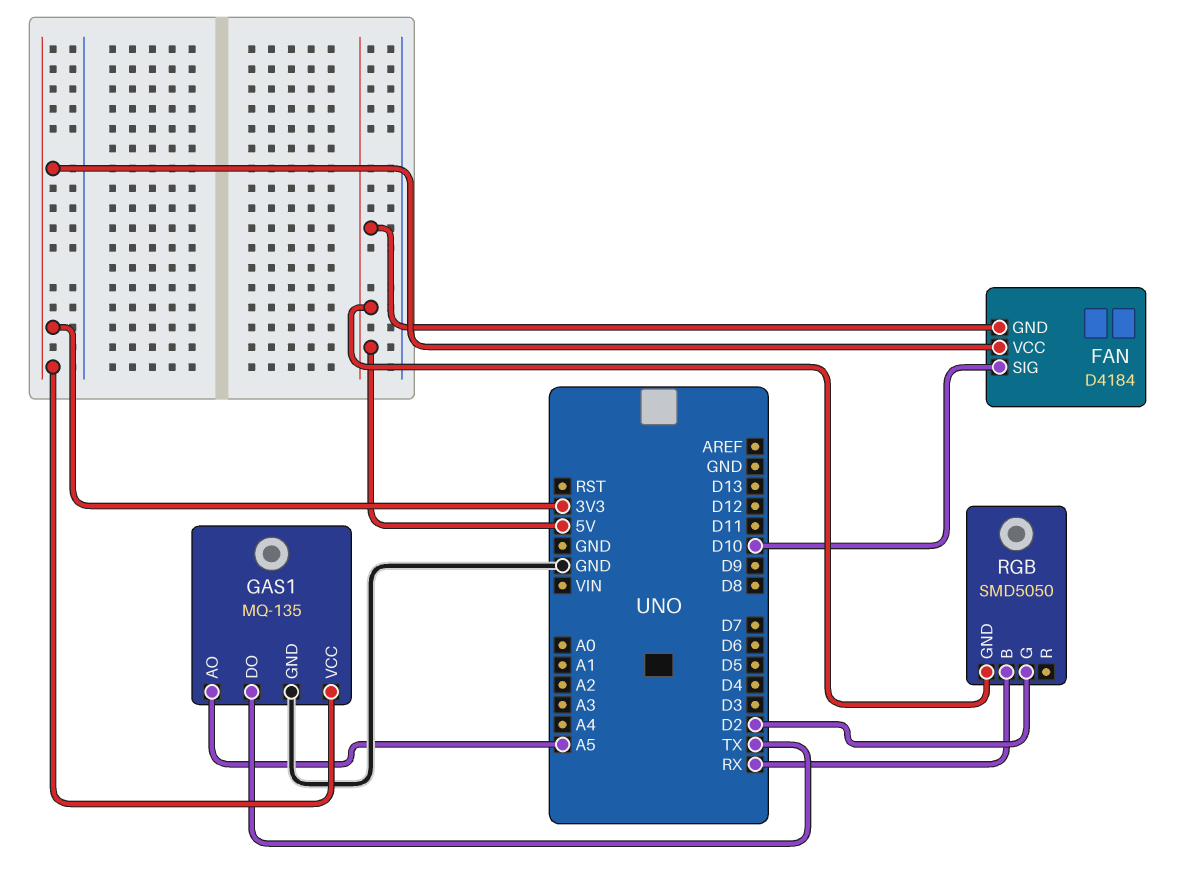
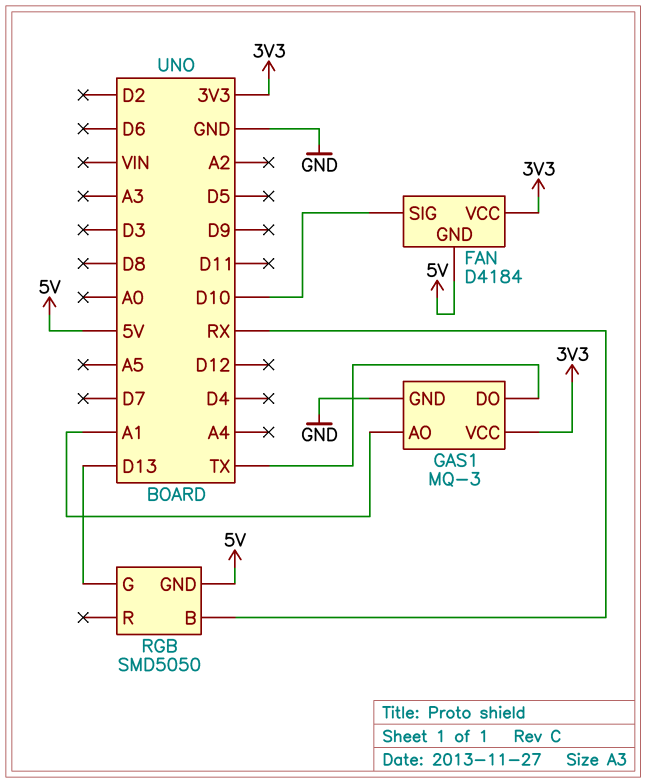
GAS1: MQ-135 -> MQ-3
GAS1 pin AO: A5 -> A1
RGB pin G: D2 -> D13

